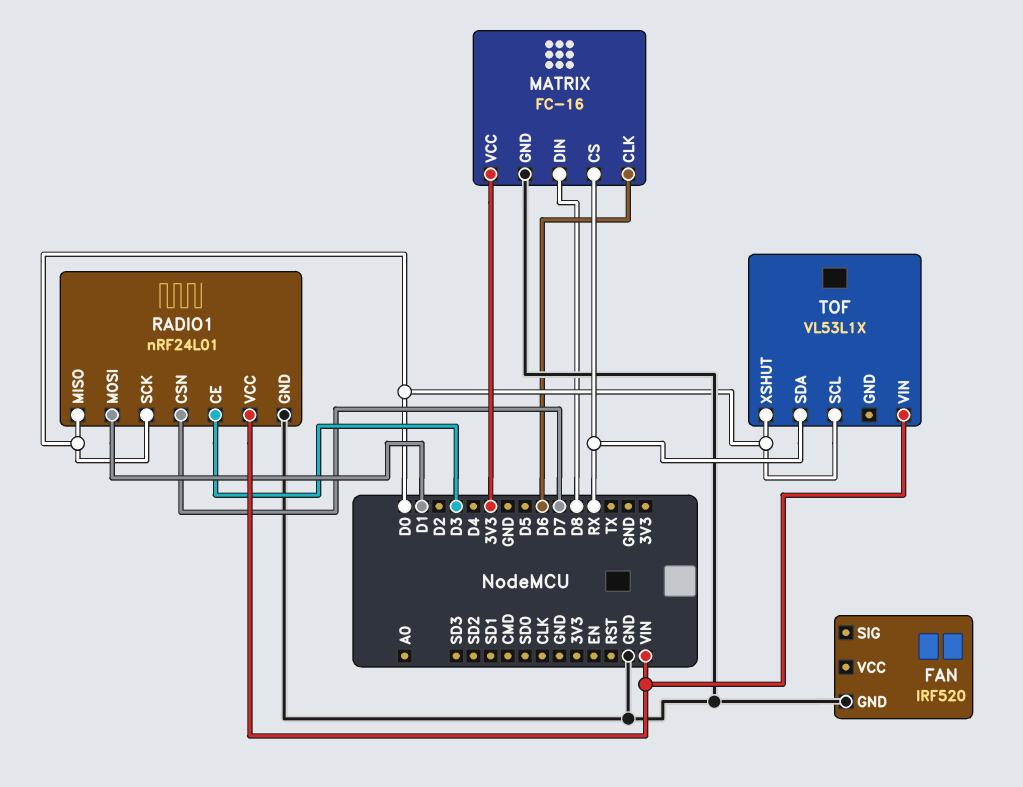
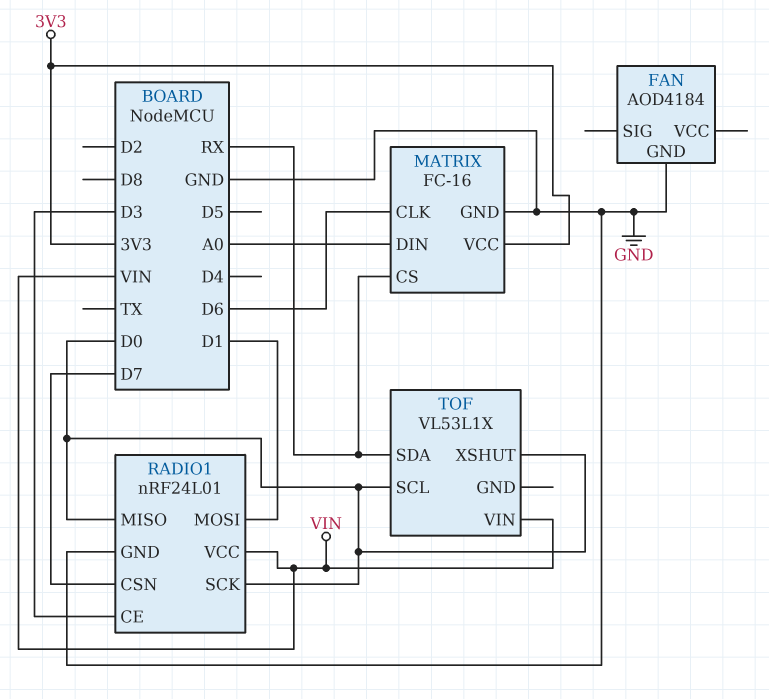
FAN: IRF520 -> AOD4184
MATRIX pin DIN: D8 -> A0

